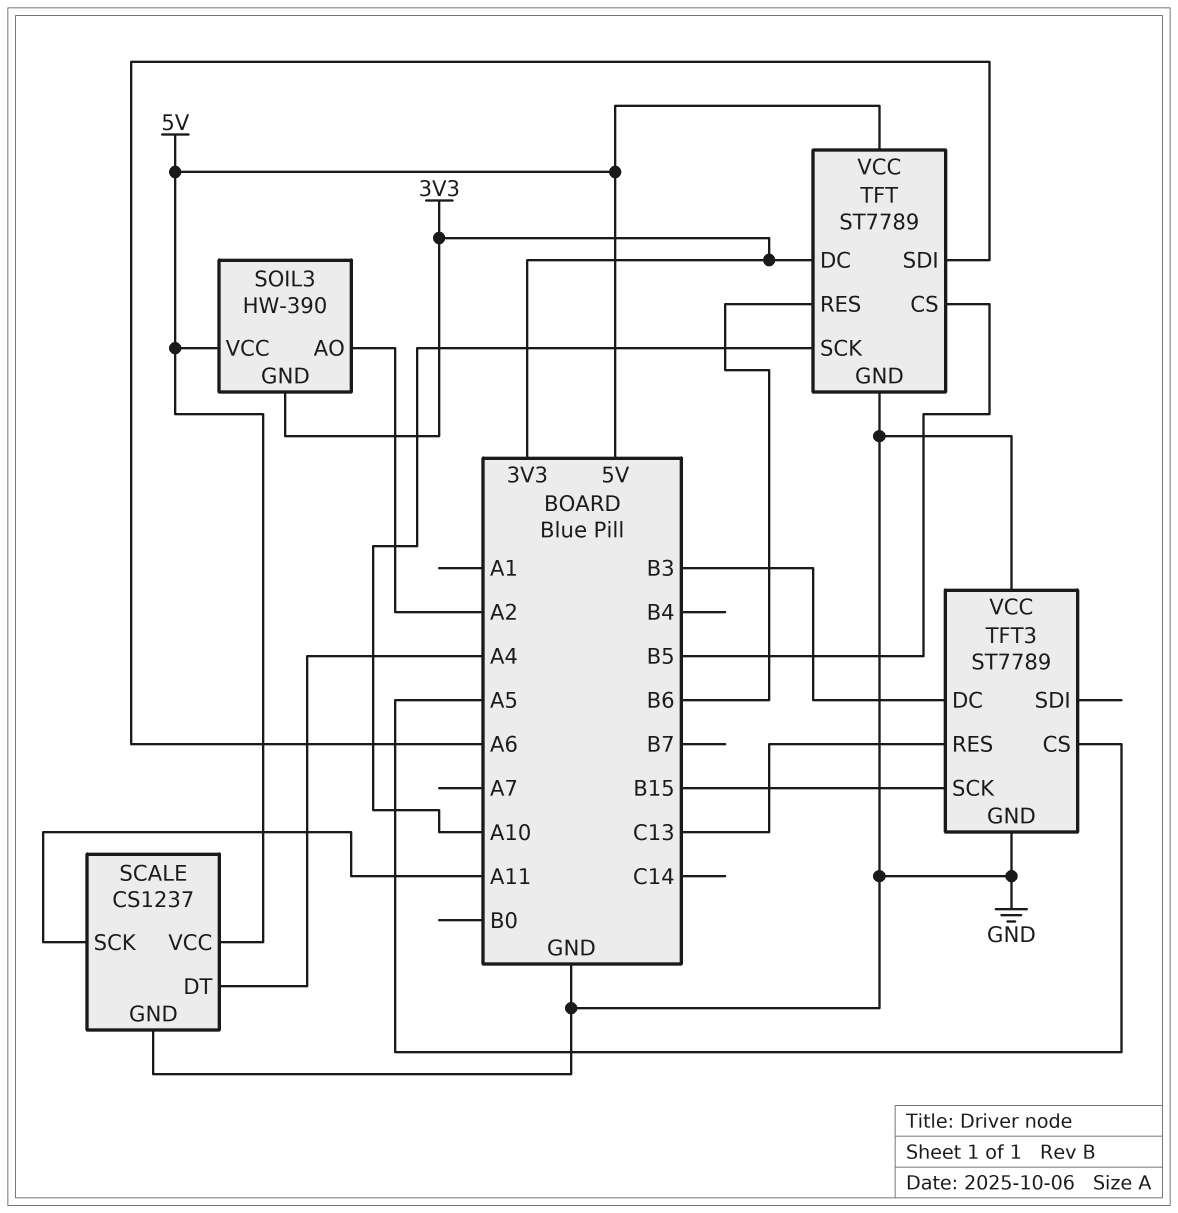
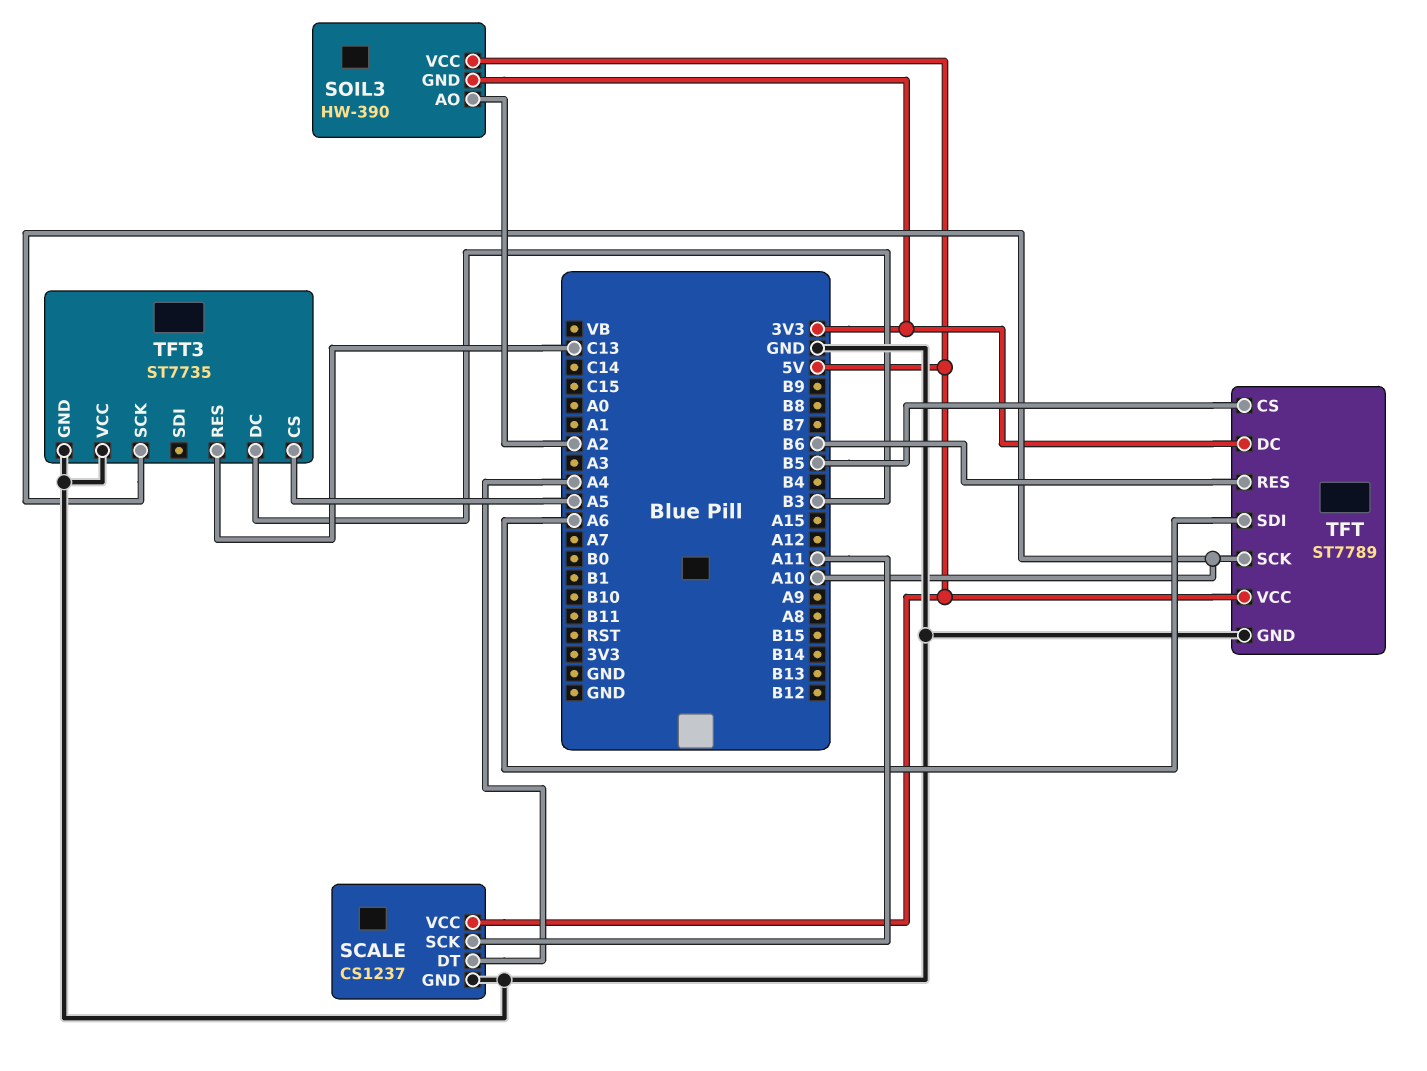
TFT3: ST7789 -> ST7735
TFT3 pin SCK: B15 -> A10

